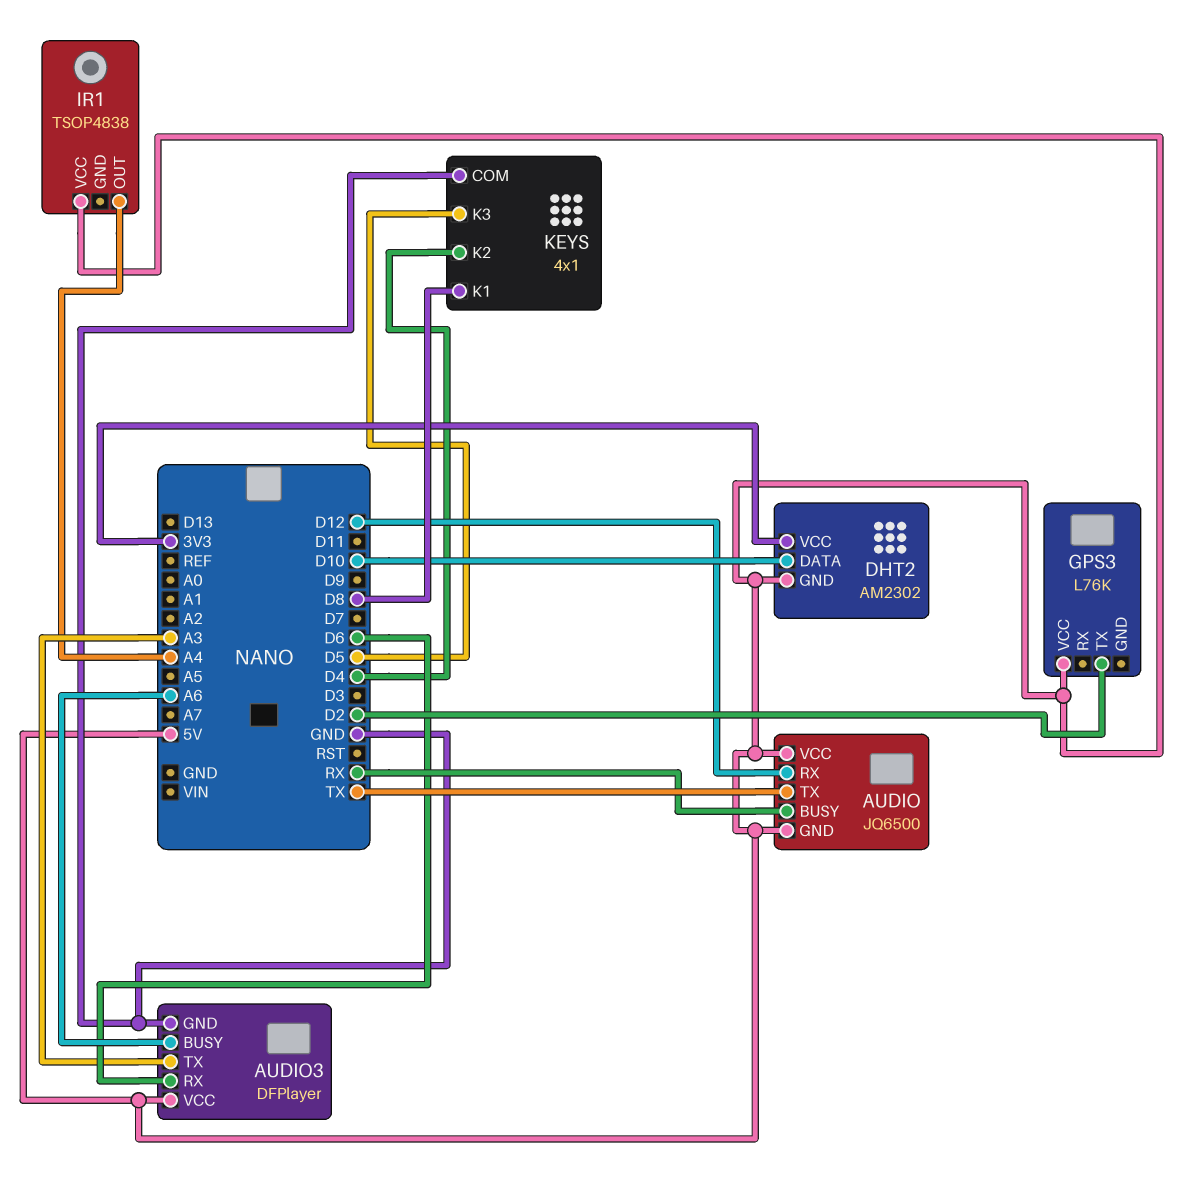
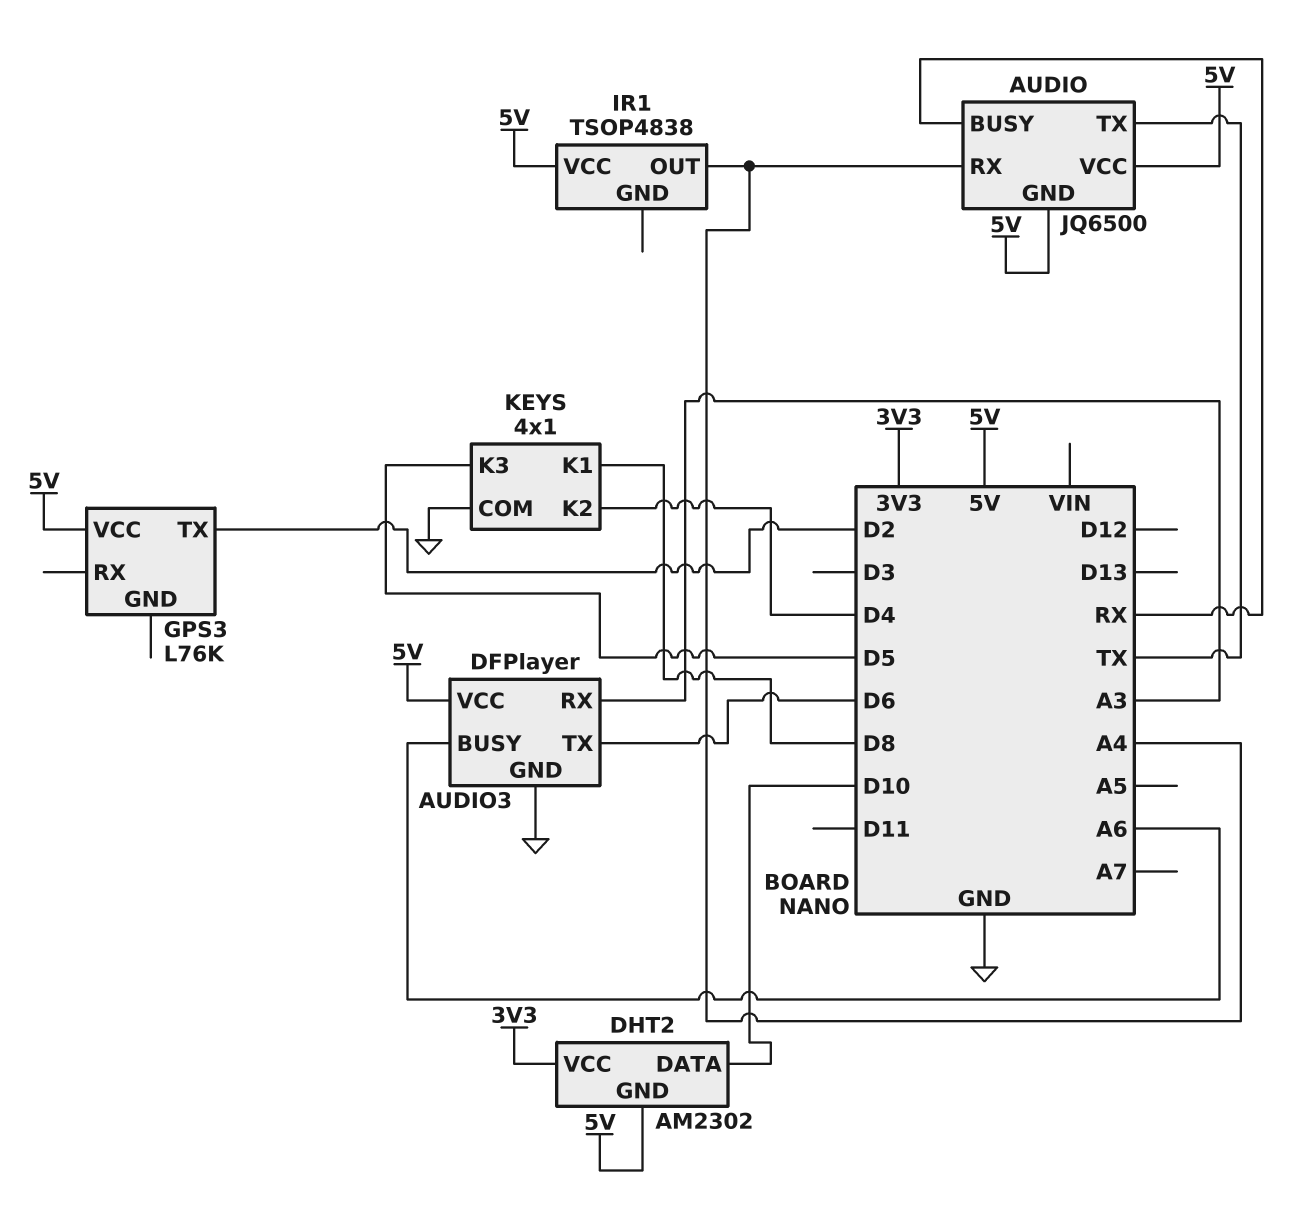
AUDIO pin RX: D12 -> A4
AUDIO3 pin RX: D6 -> A3
AUDIO3 pin TX: A3 -> D6

